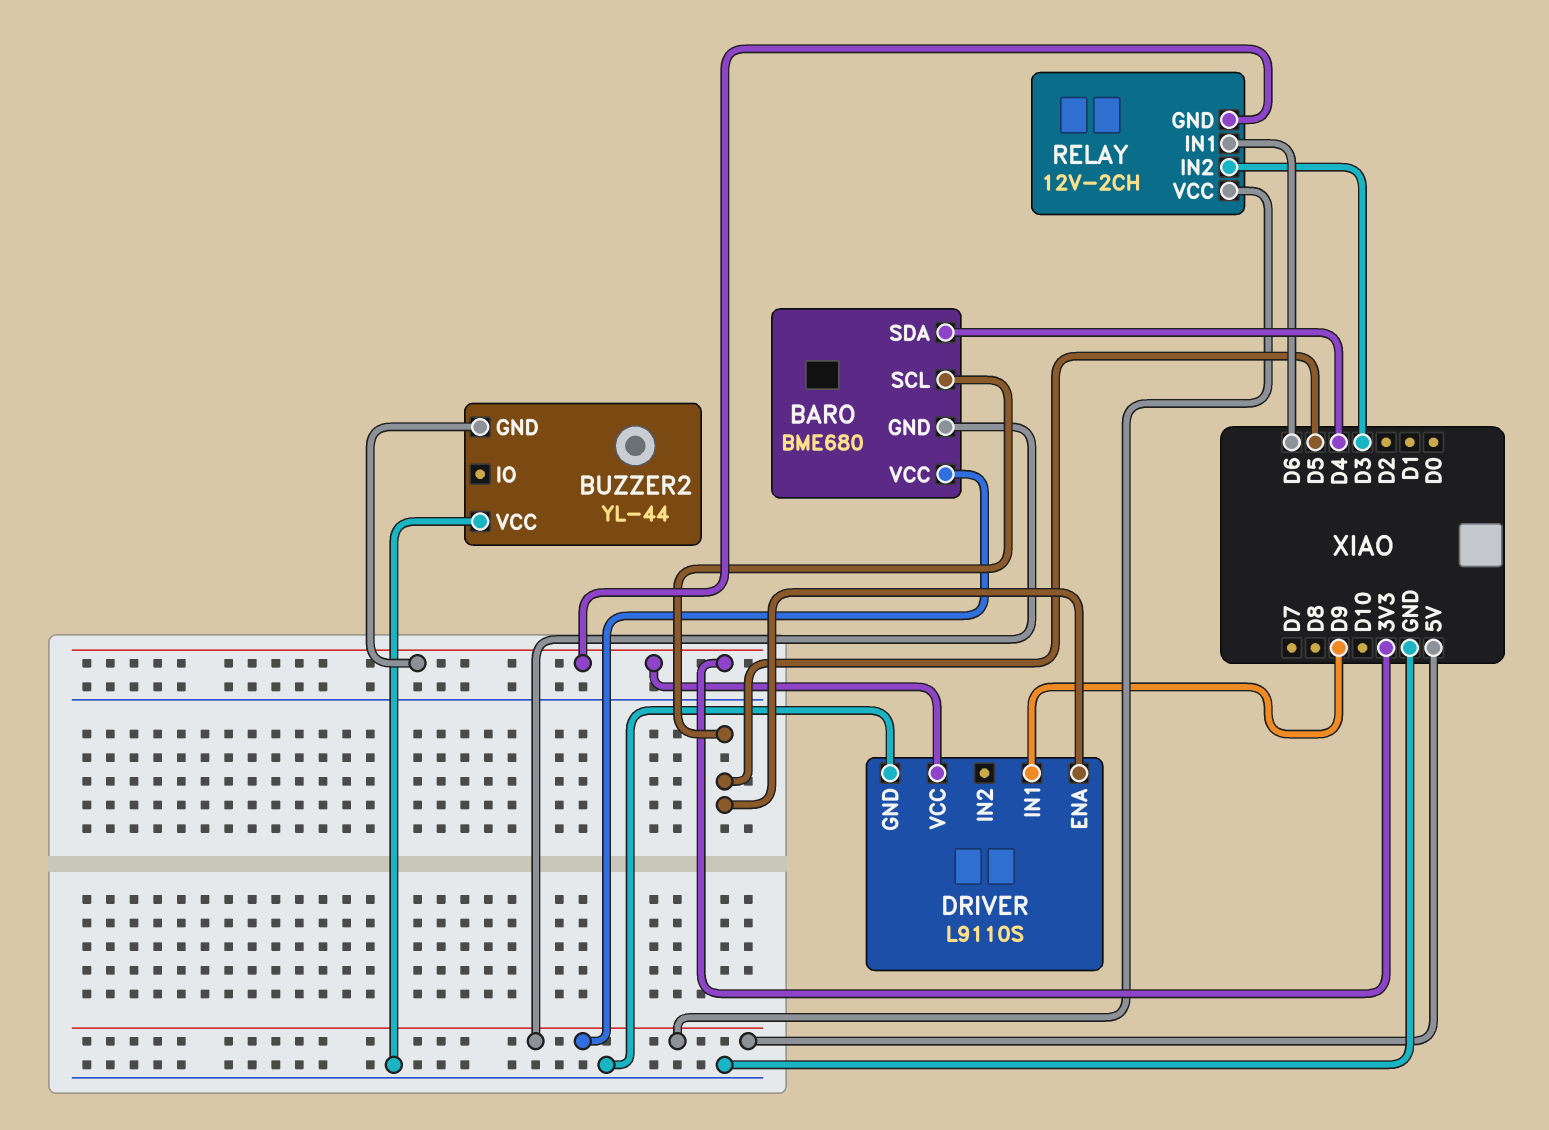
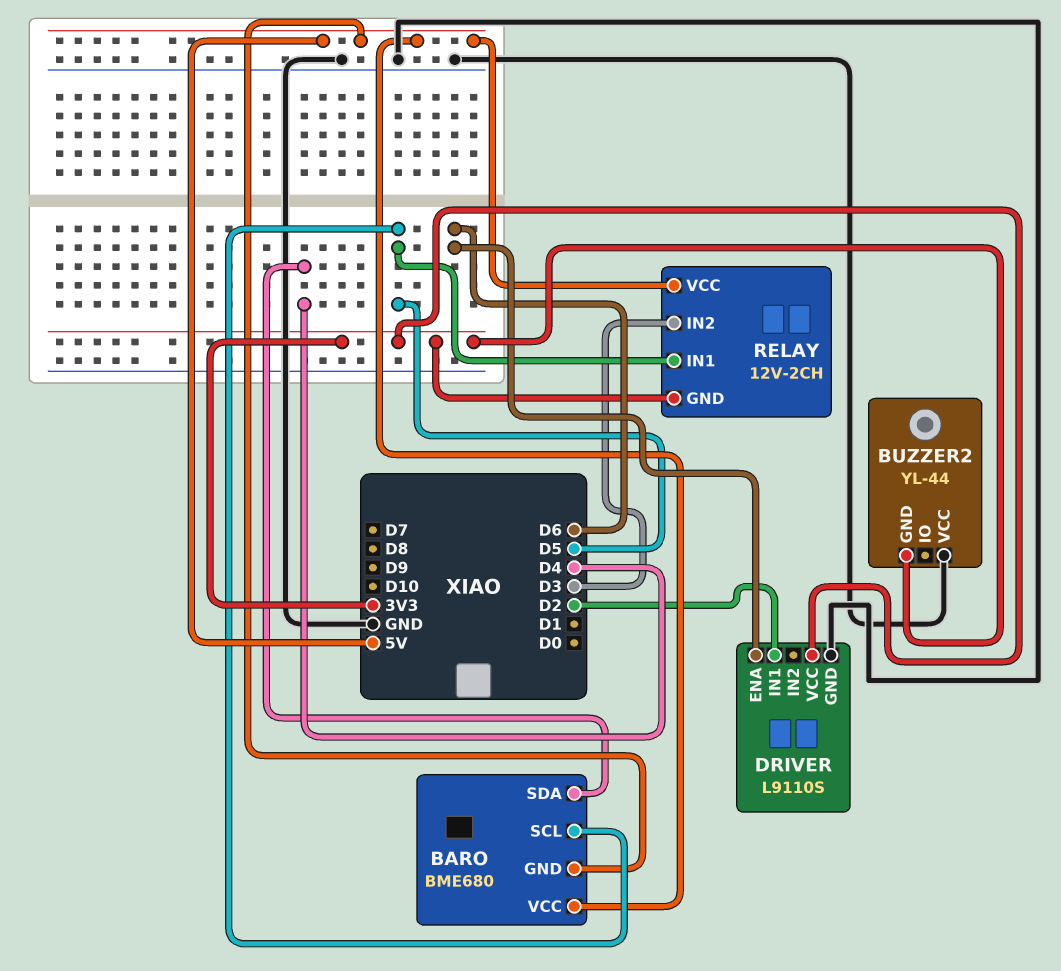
DRIVER pin ENA: D5 -> D6
DRIVER pin IN1: D9 -> D2
RELAY pin IN1: D6 -> D5

